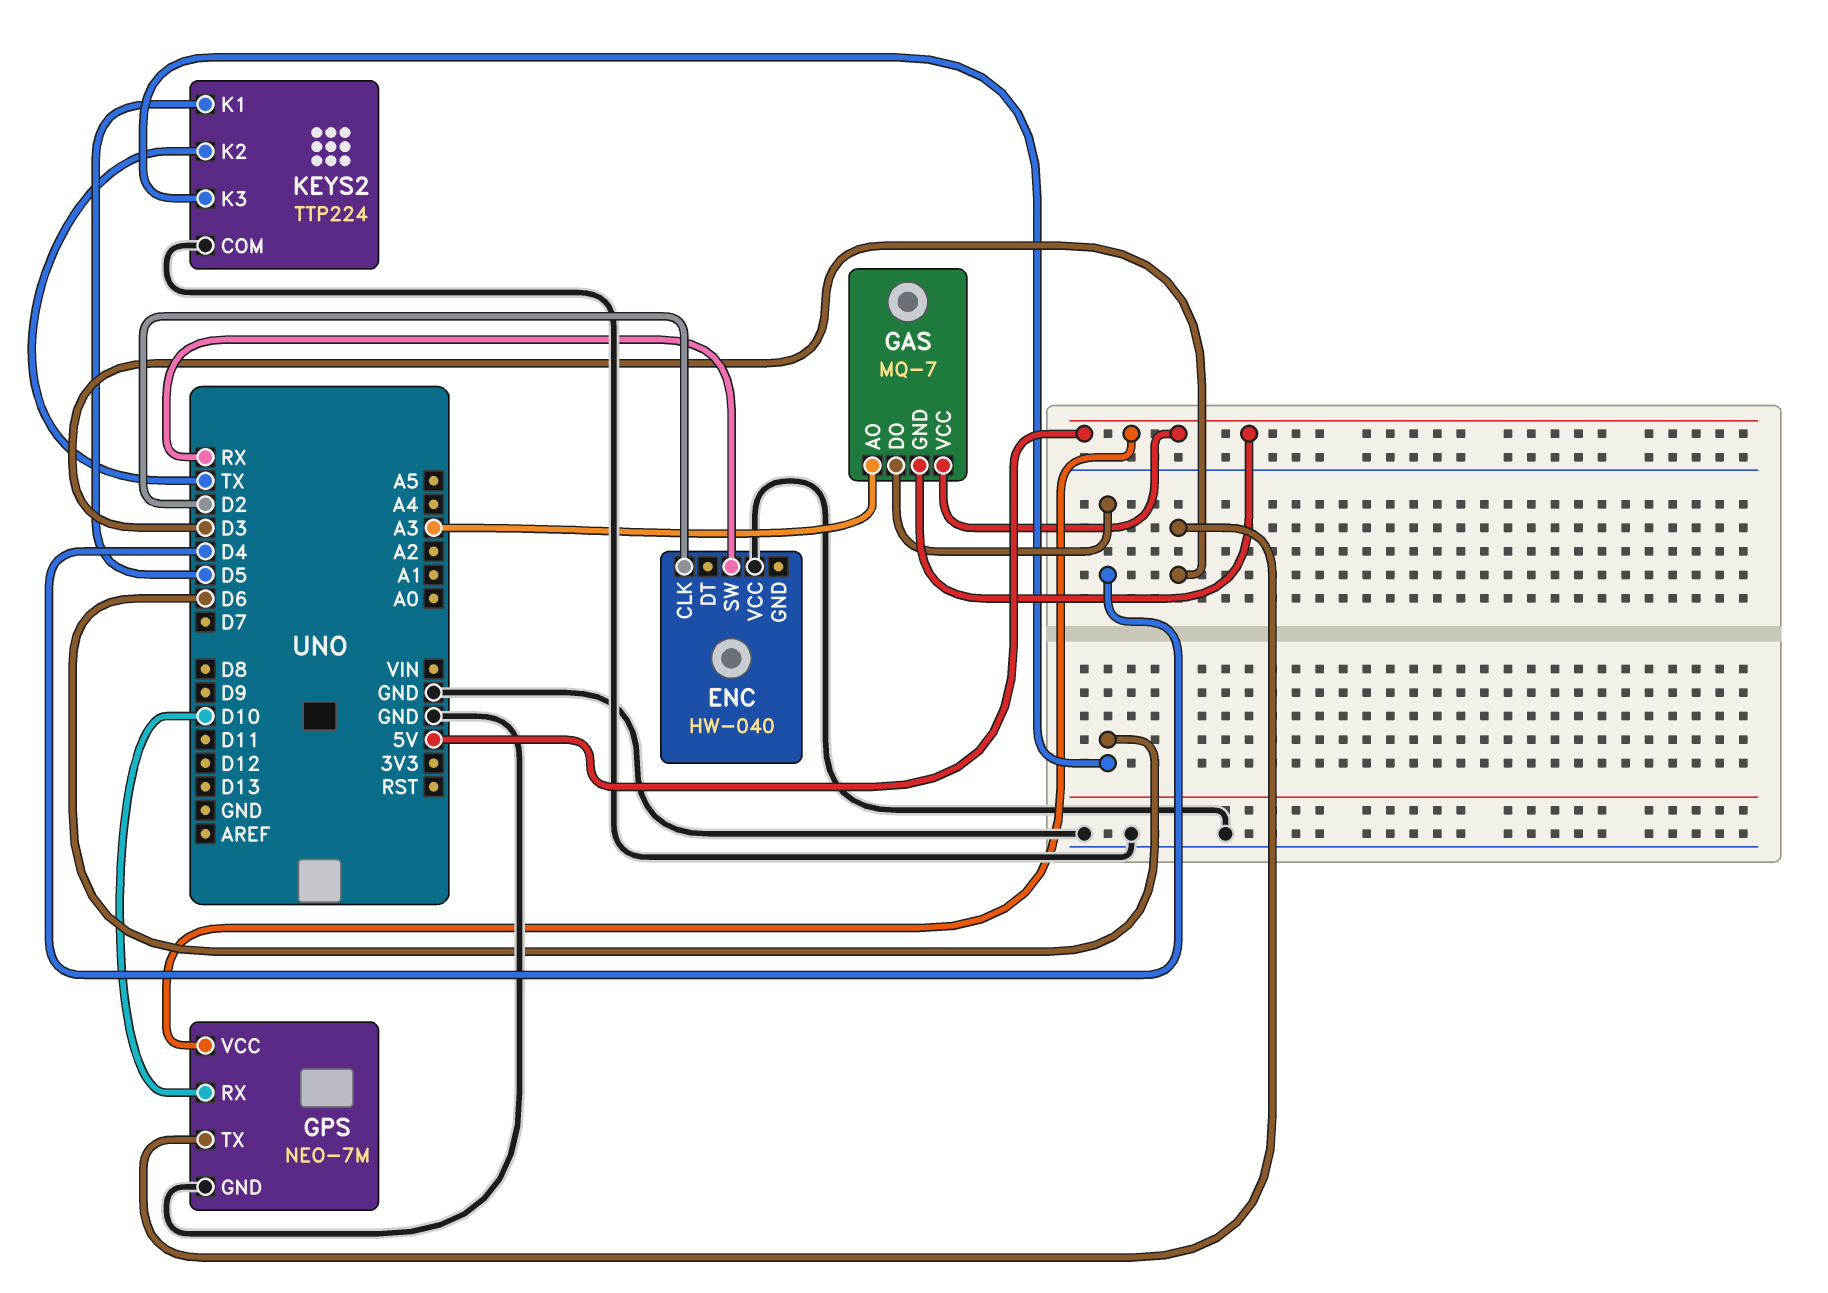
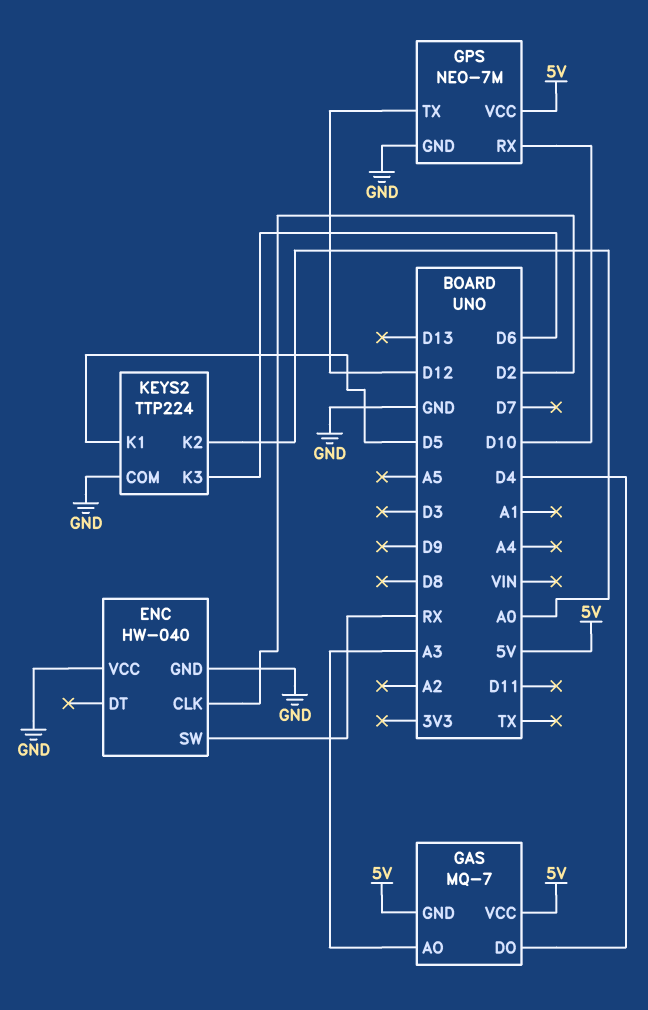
ENC pin GND: none -> GND
GPS pin TX: D3 -> D12
KEYS2 pin K2: TX -> A0

